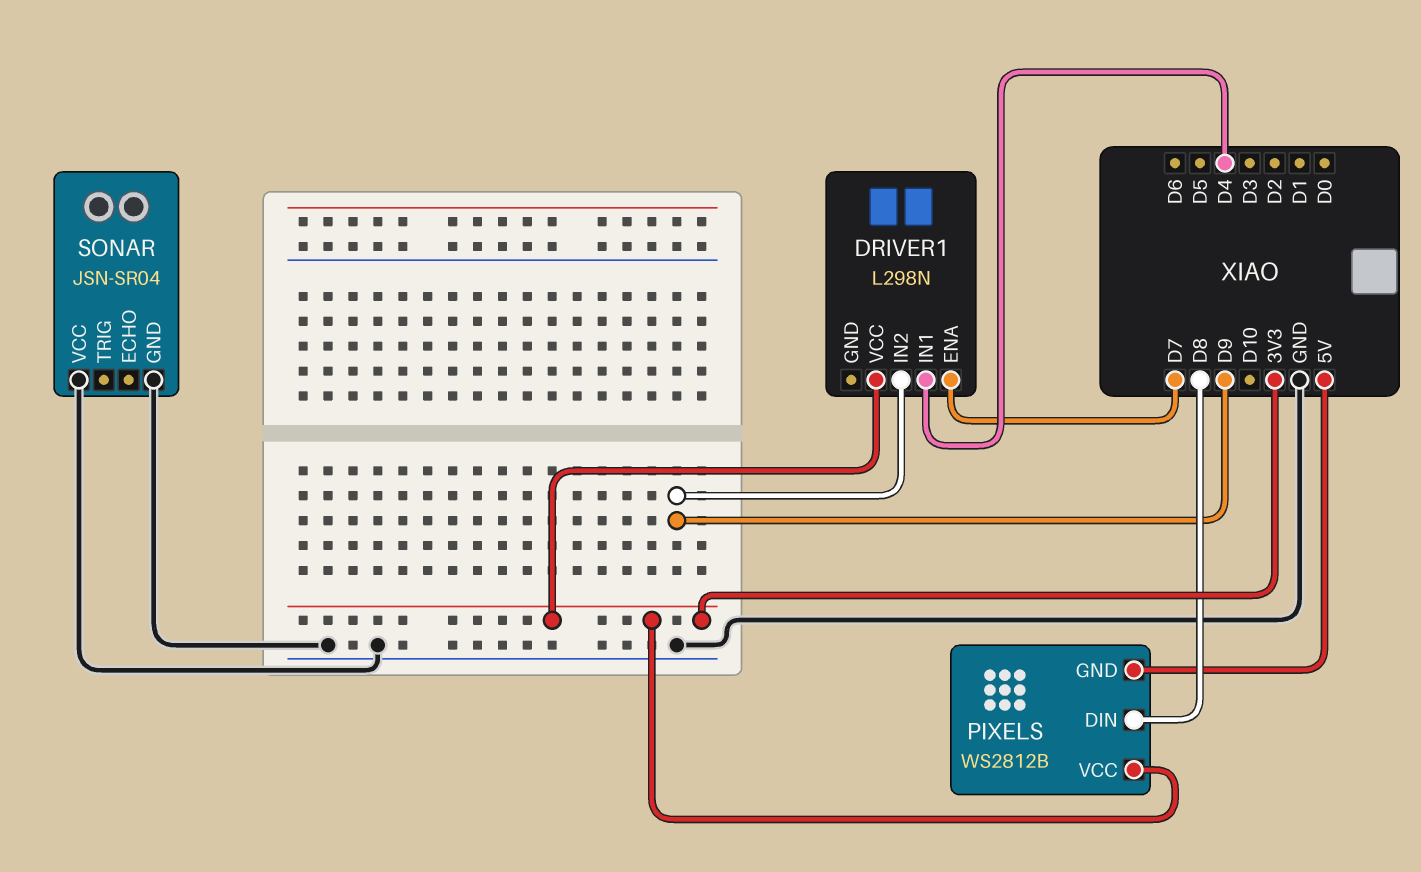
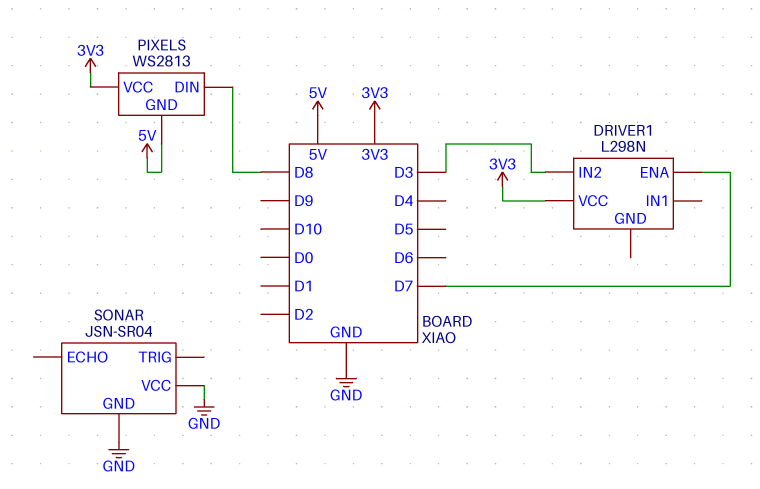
DRIVER1 pin IN1: D4 -> none
DRIVER1 pin IN2: D9 -> D3
PIXELS: WS2812B -> WS2813

